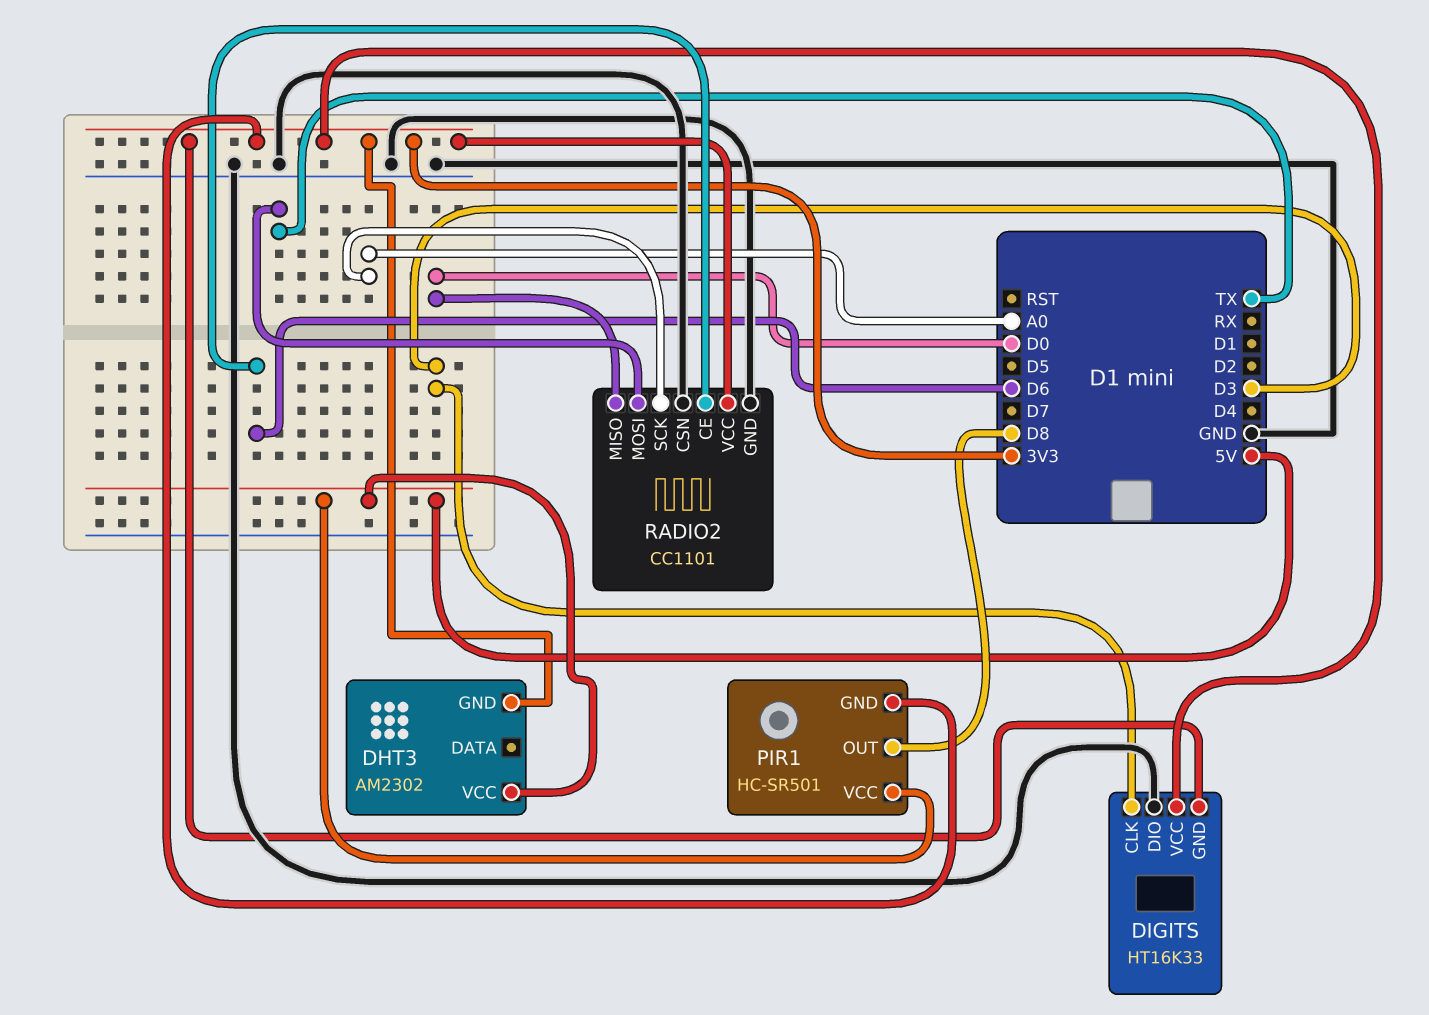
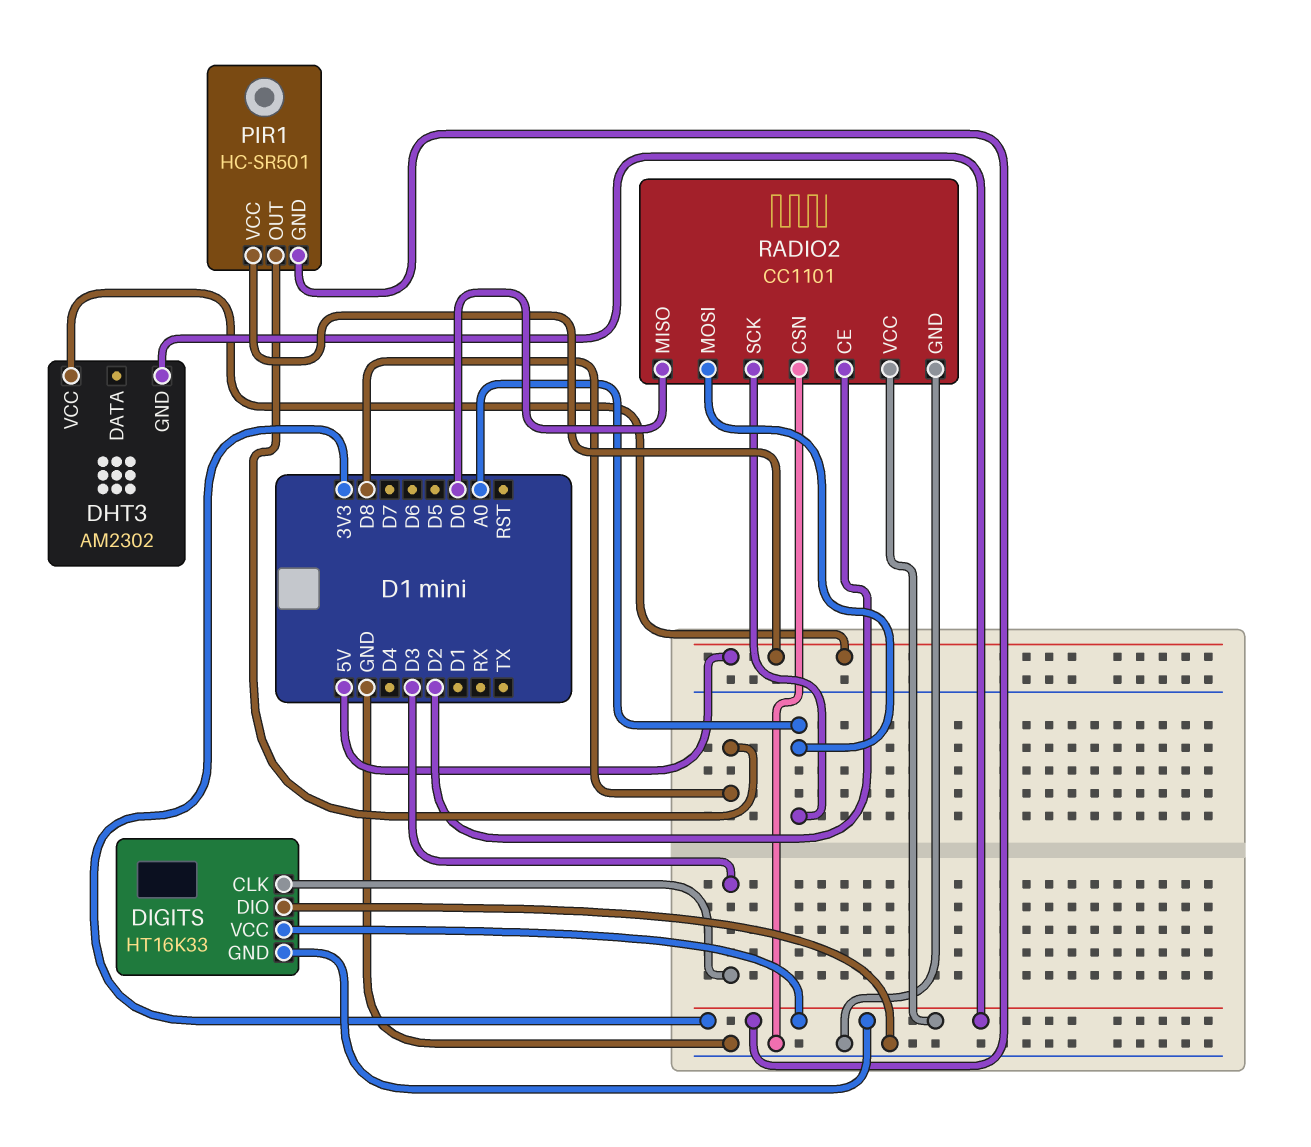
RADIO2 pin CE: D6 -> D2
RADIO2 pin MOSI: TX -> A0

